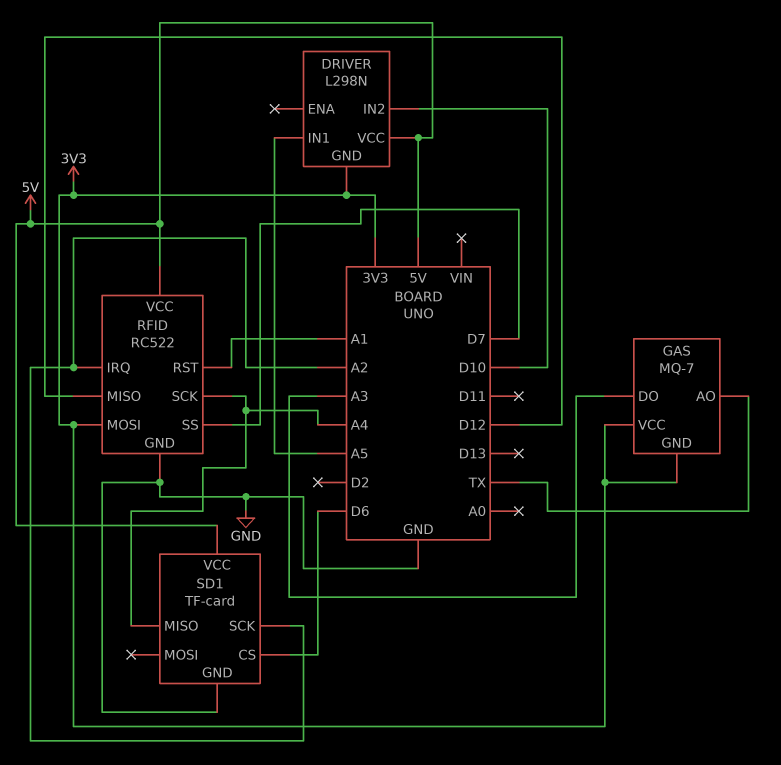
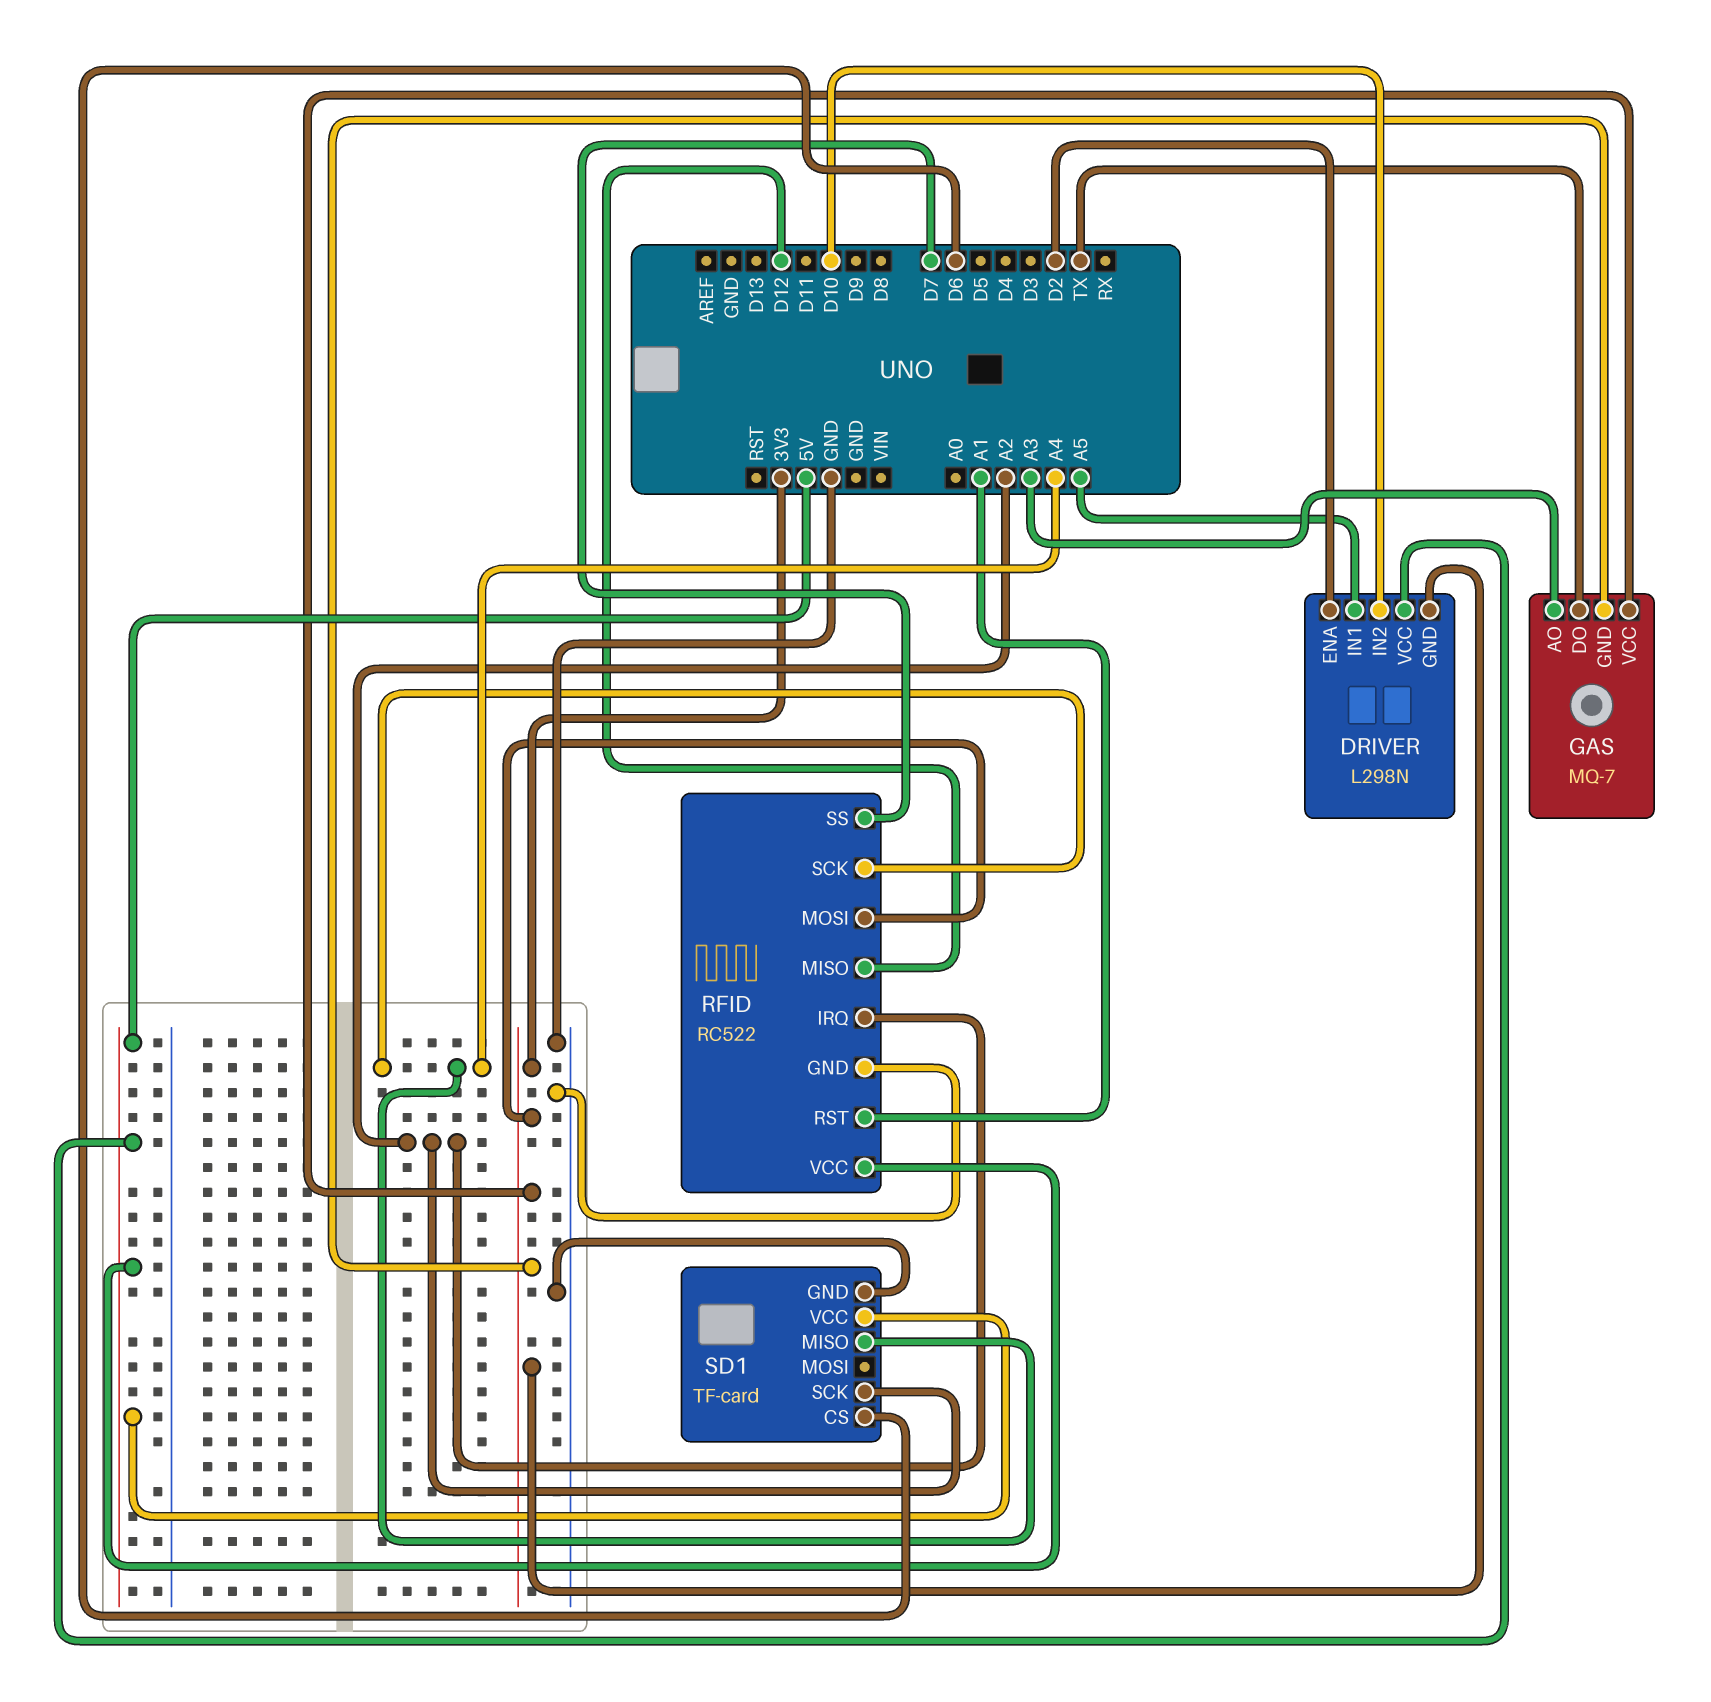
DRIVER pin ENA: none -> D2
GAS pin AO: TX -> A3
GAS pin DO: A3 -> TX

